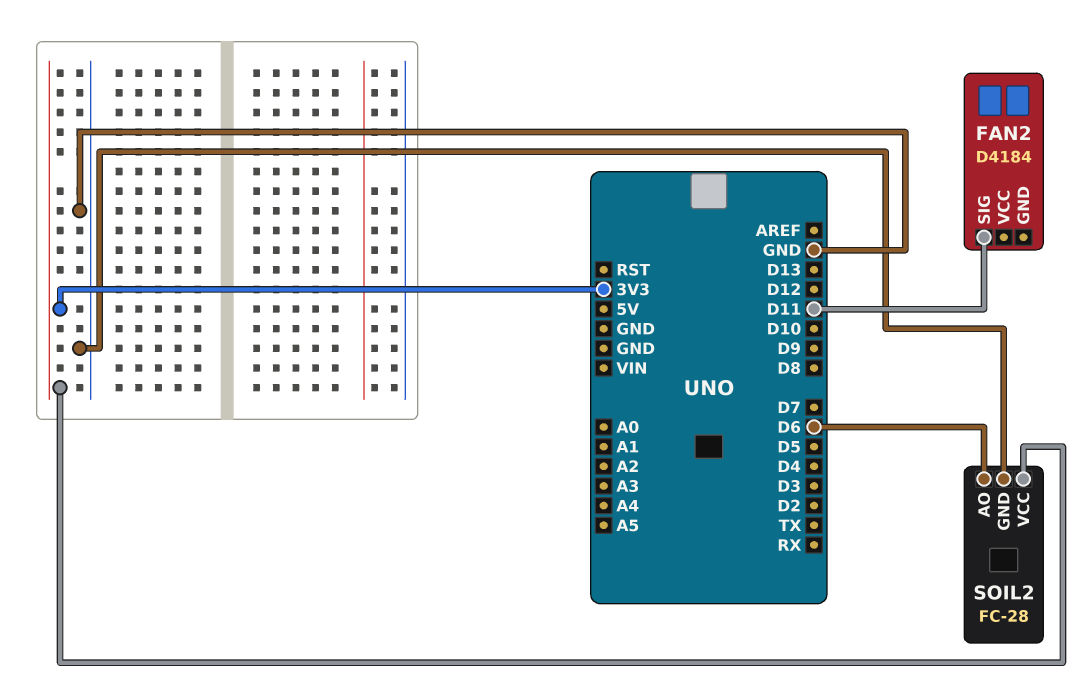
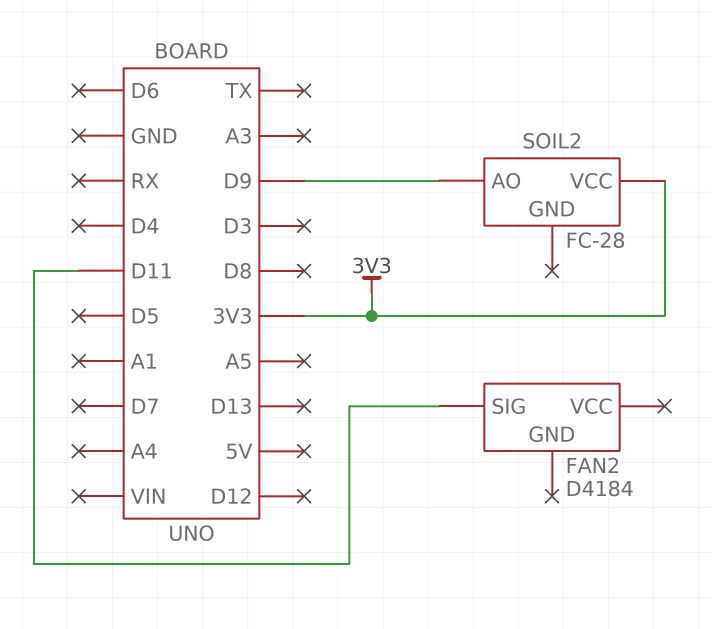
SOIL2 pin AO: D6 -> D9
SOIL2 pin GND: GND -> none

